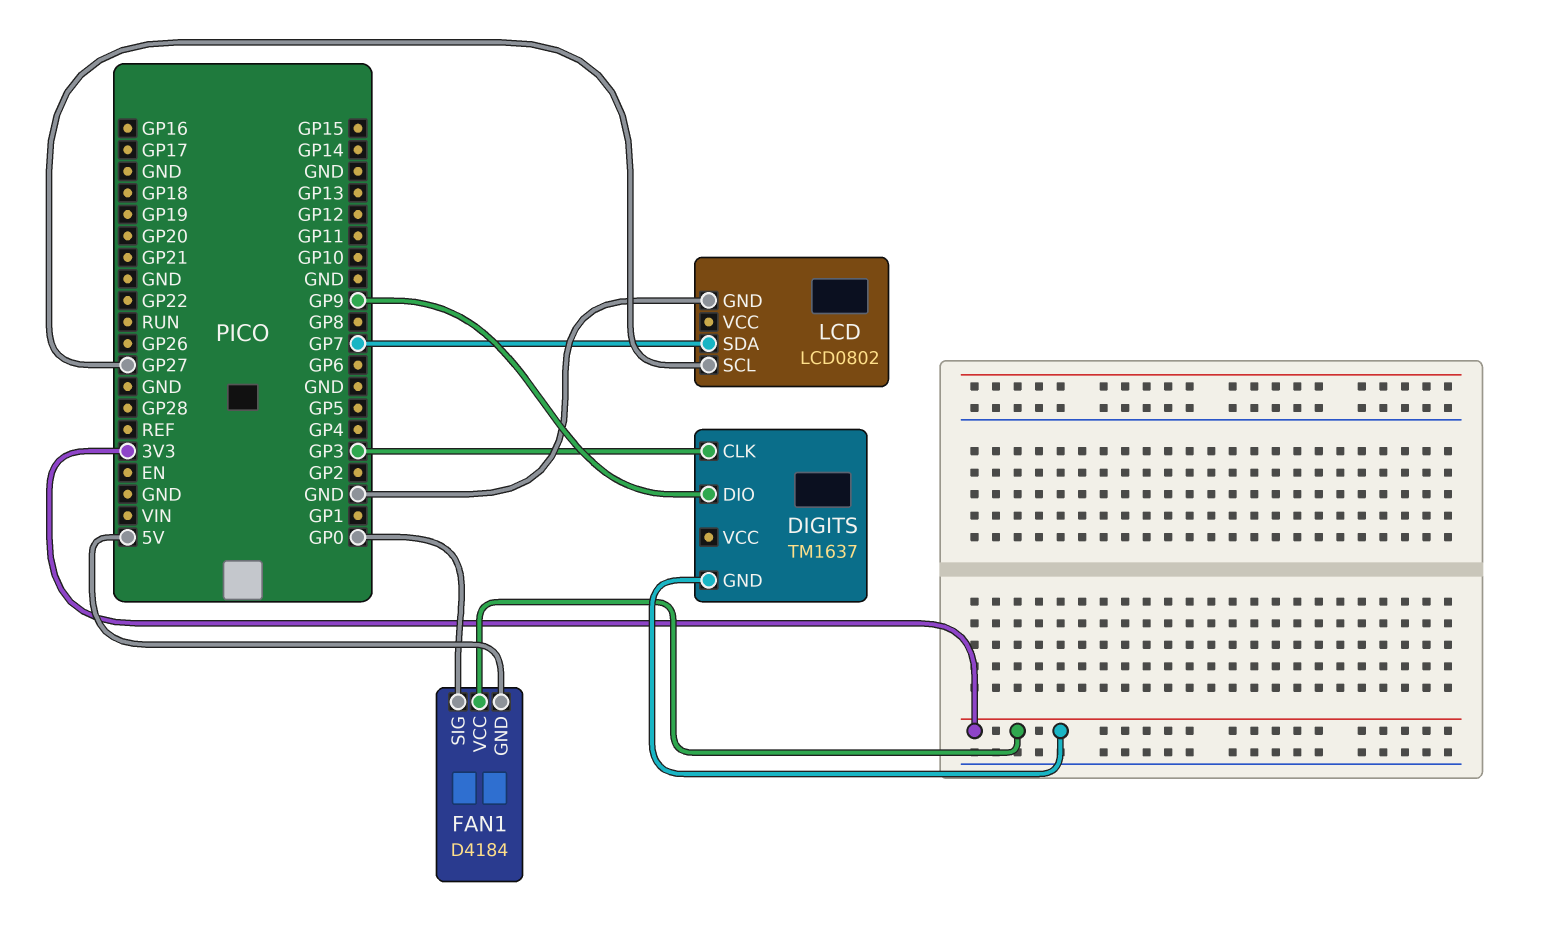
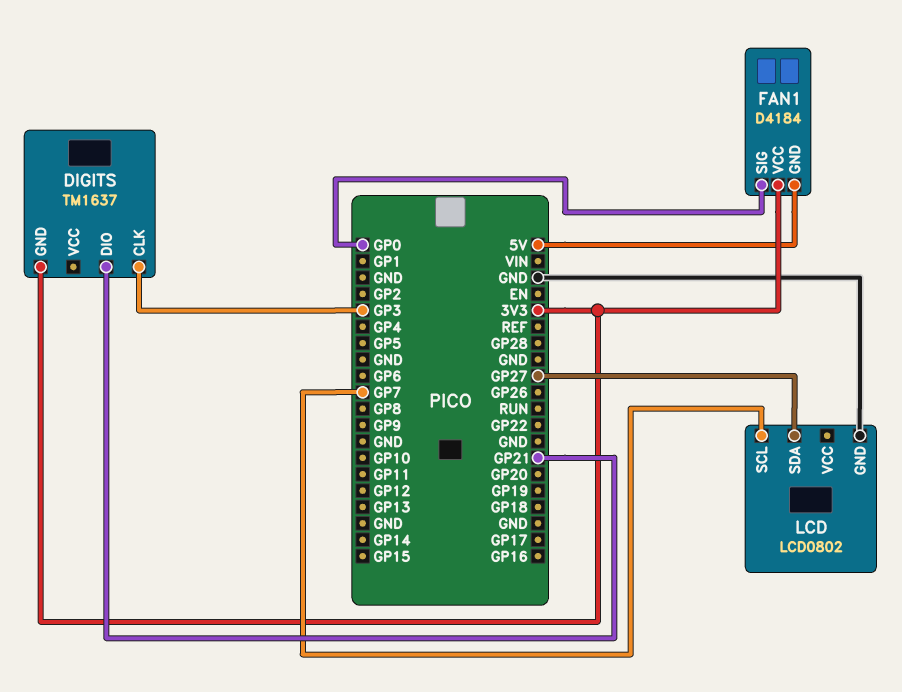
DIGITS pin DIO: GP9 -> GP21
LCD pin SCL: GP27 -> GP7
LCD pin SDA: GP7 -> GP27

